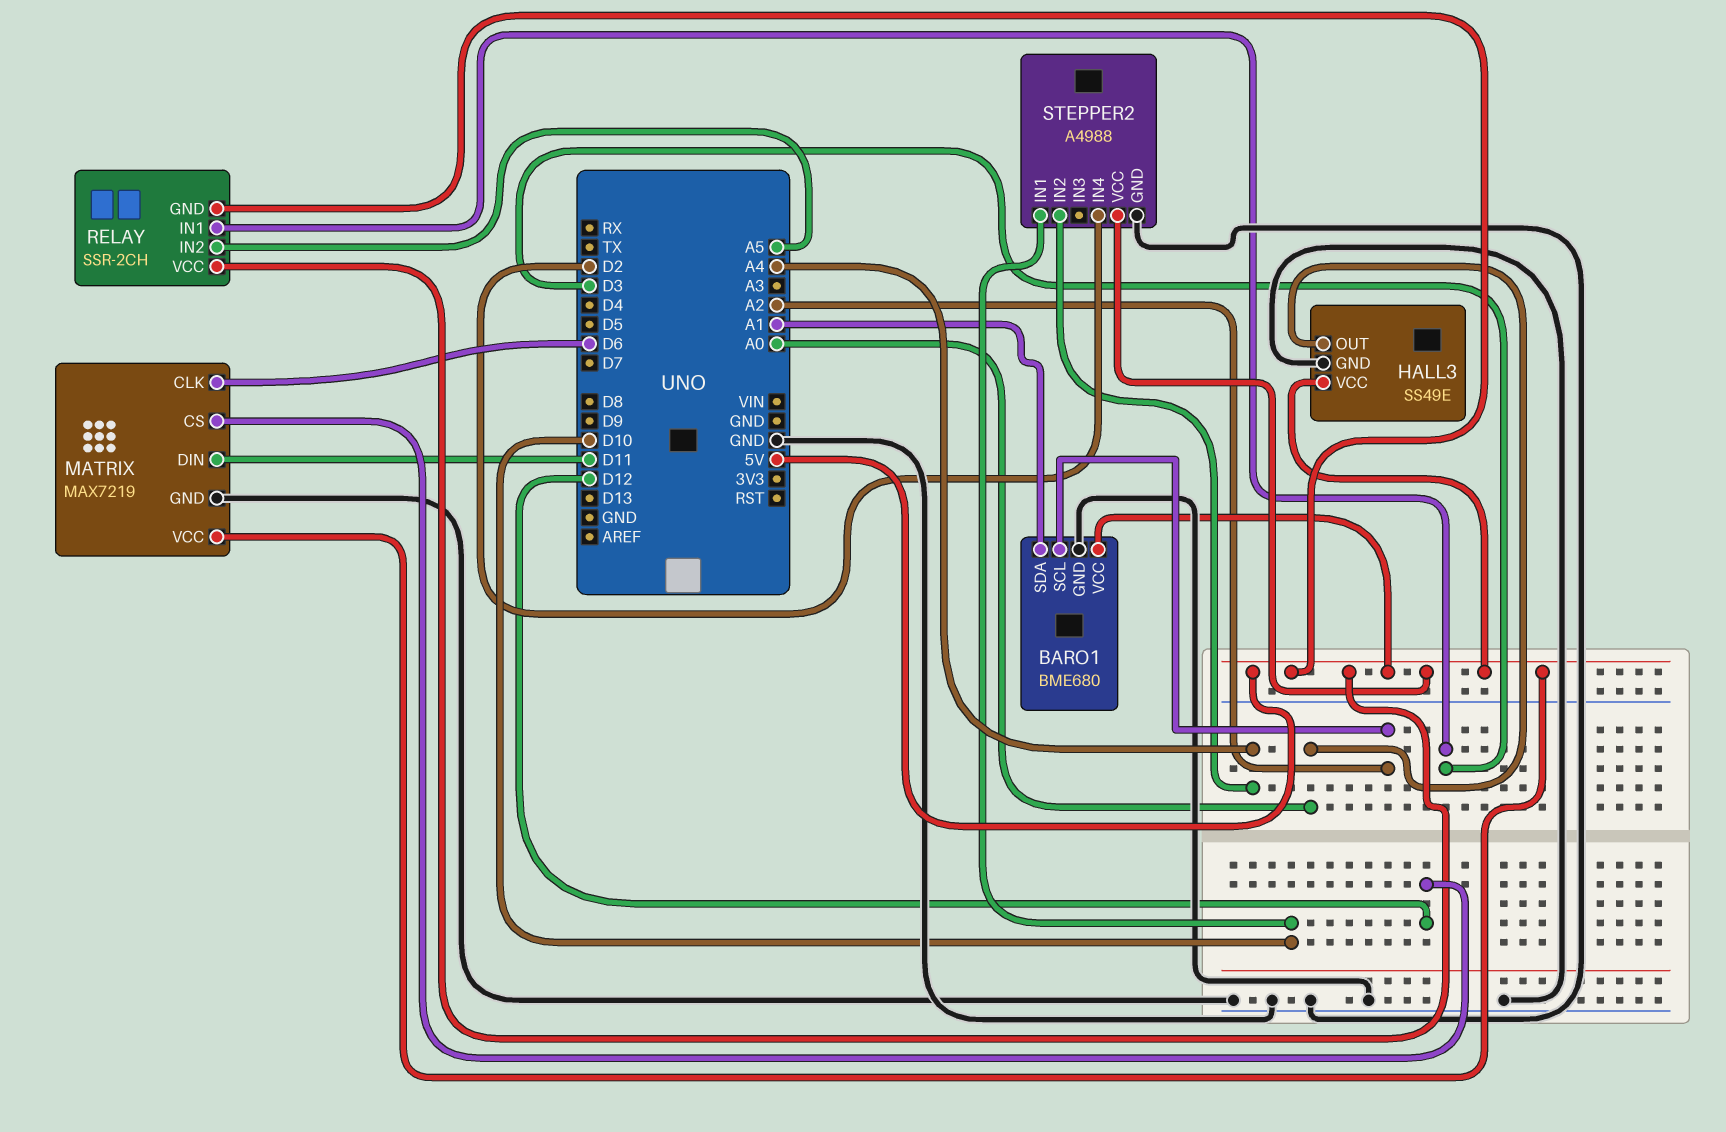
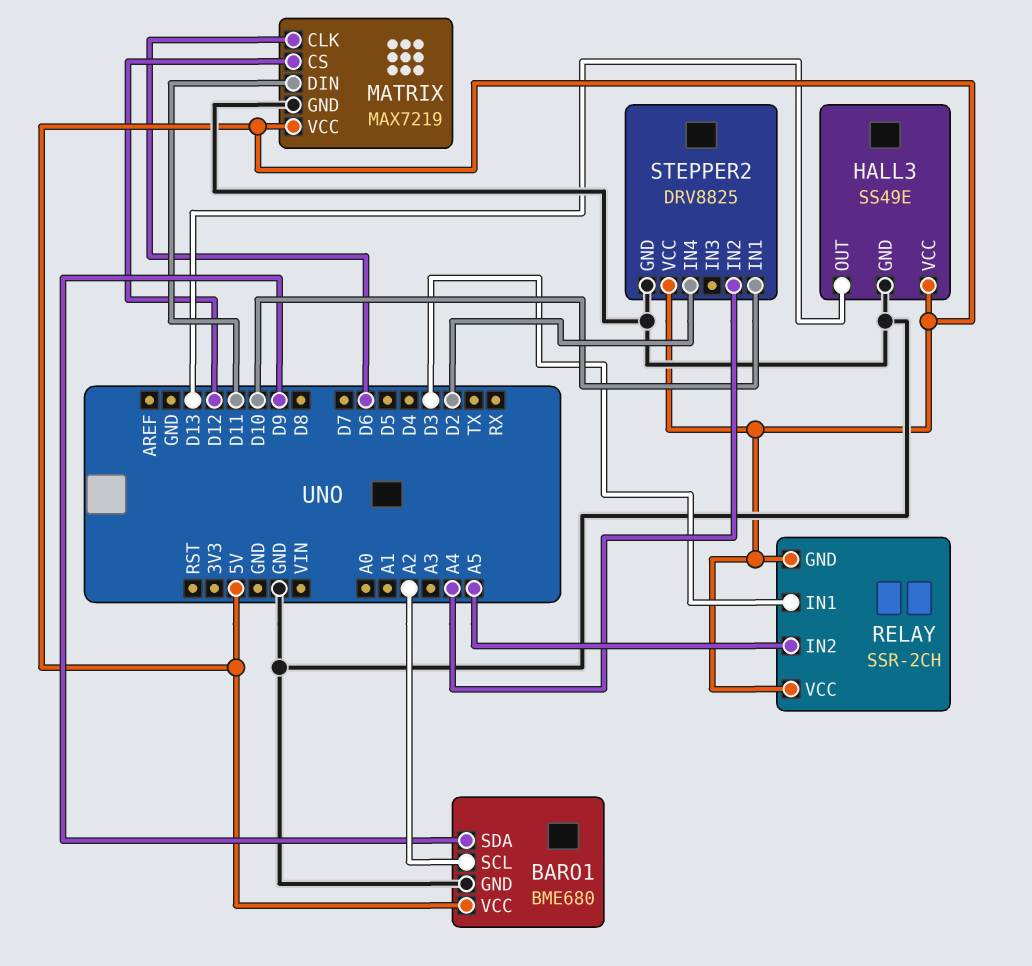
BARO1 pin SDA: A1 -> D9
HALL3 pin OUT: A0 -> D13
STEPPER2: A4988 -> DRV8825

